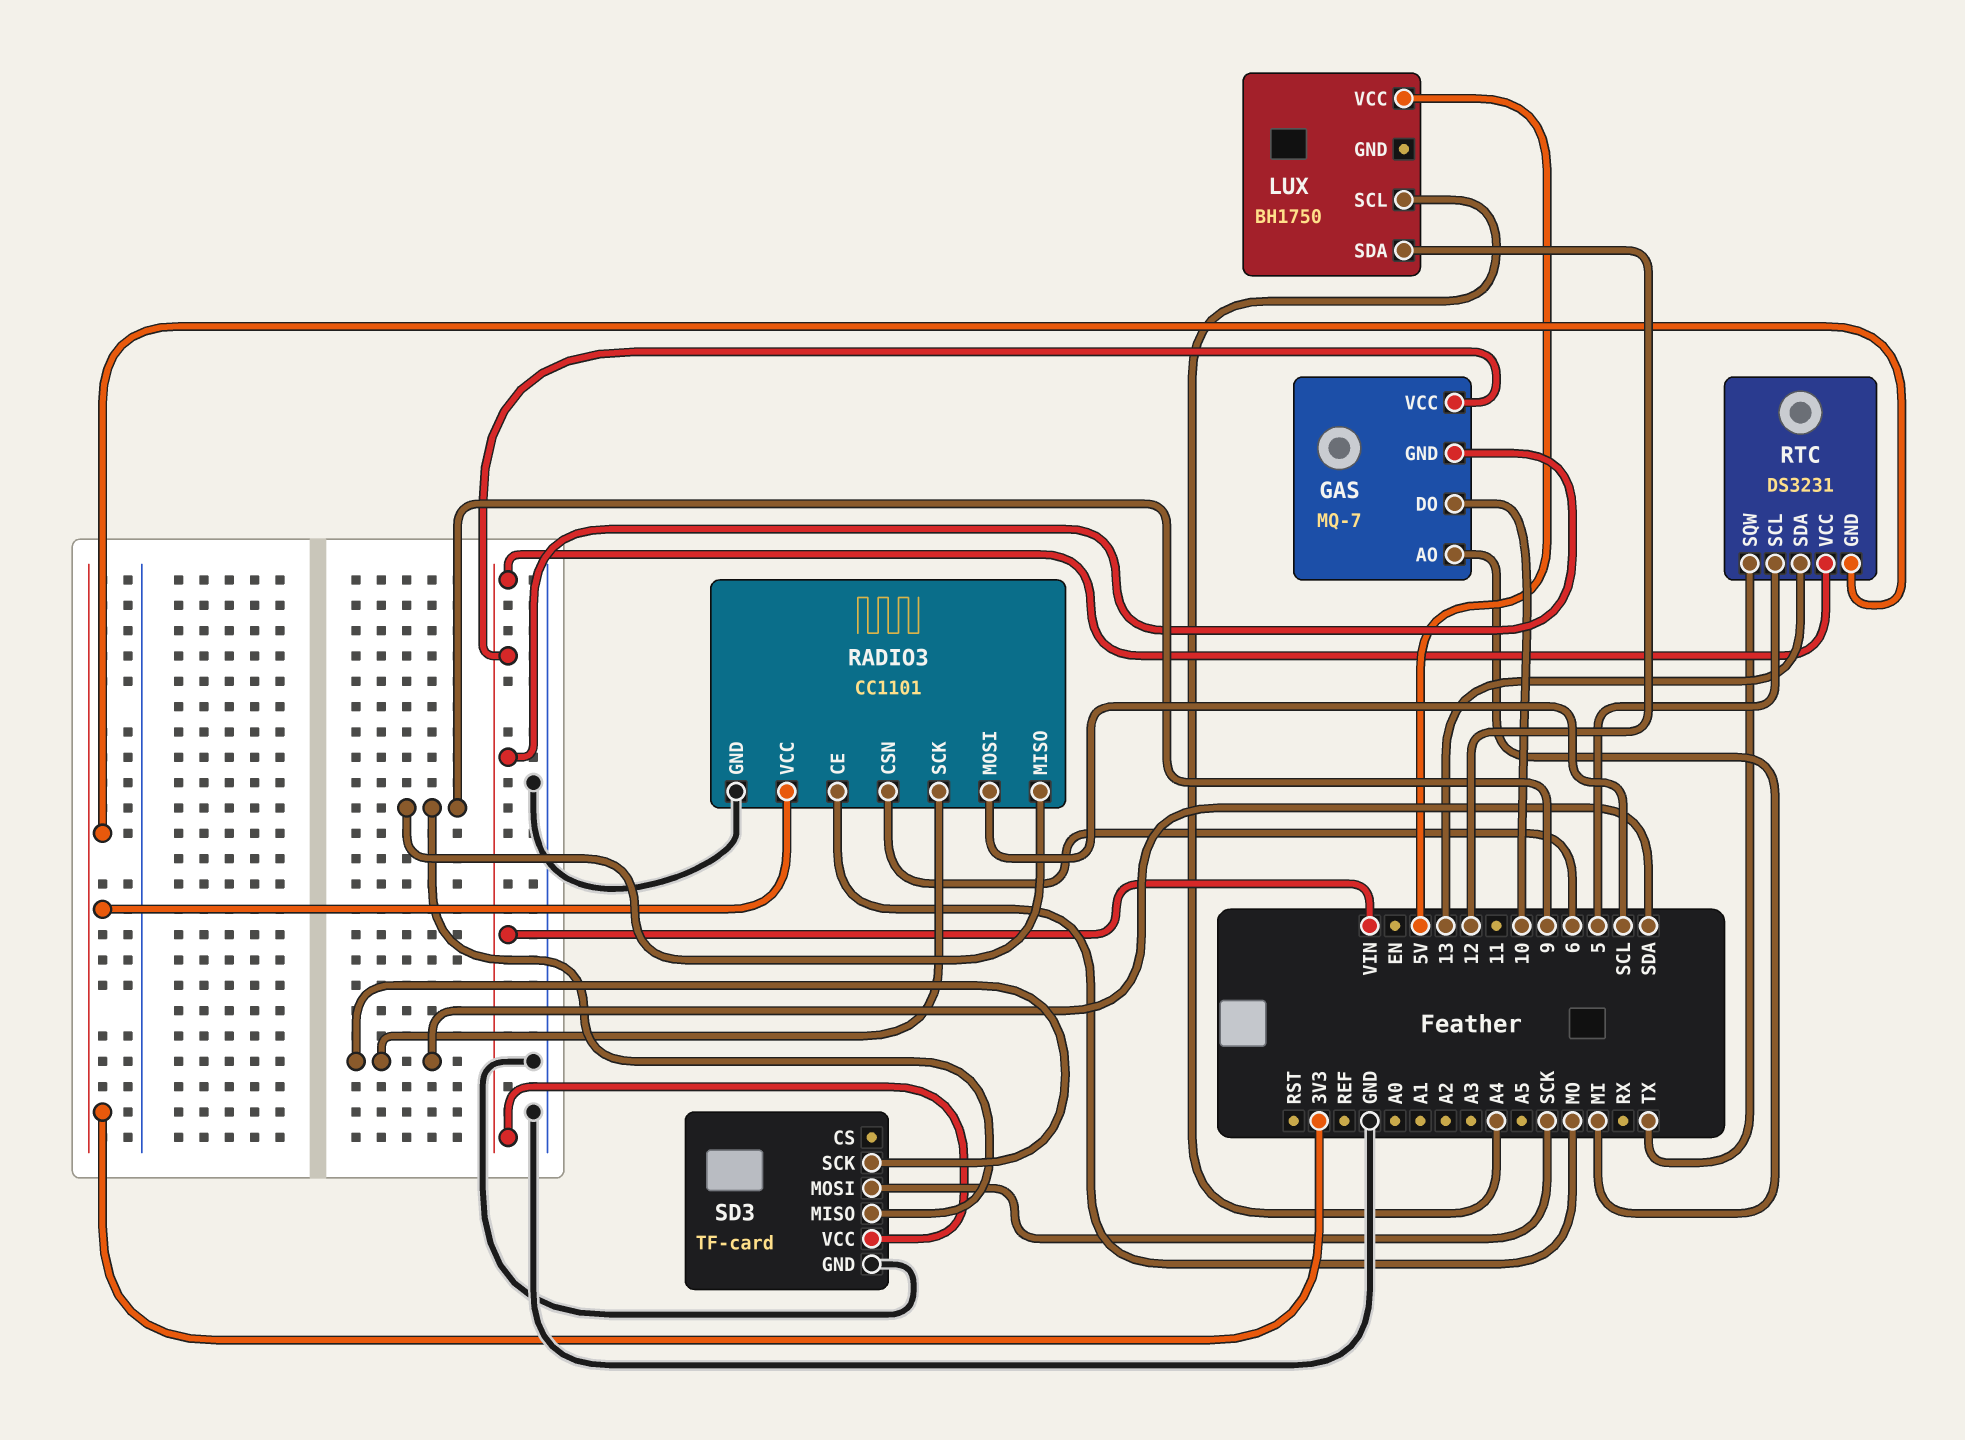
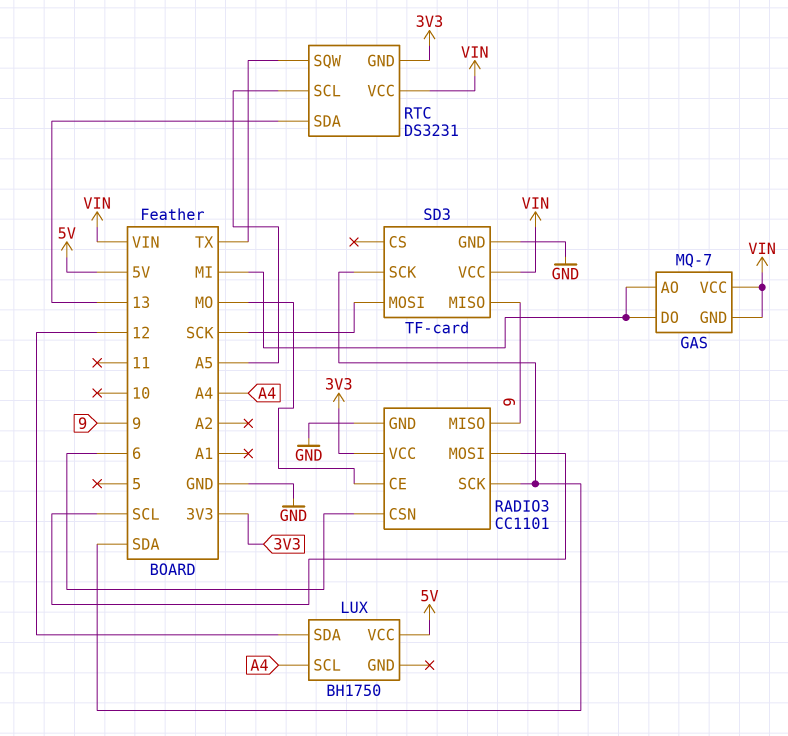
GAS pin DO: 10 -> MI
RTC pin SCL: 5 -> A5

